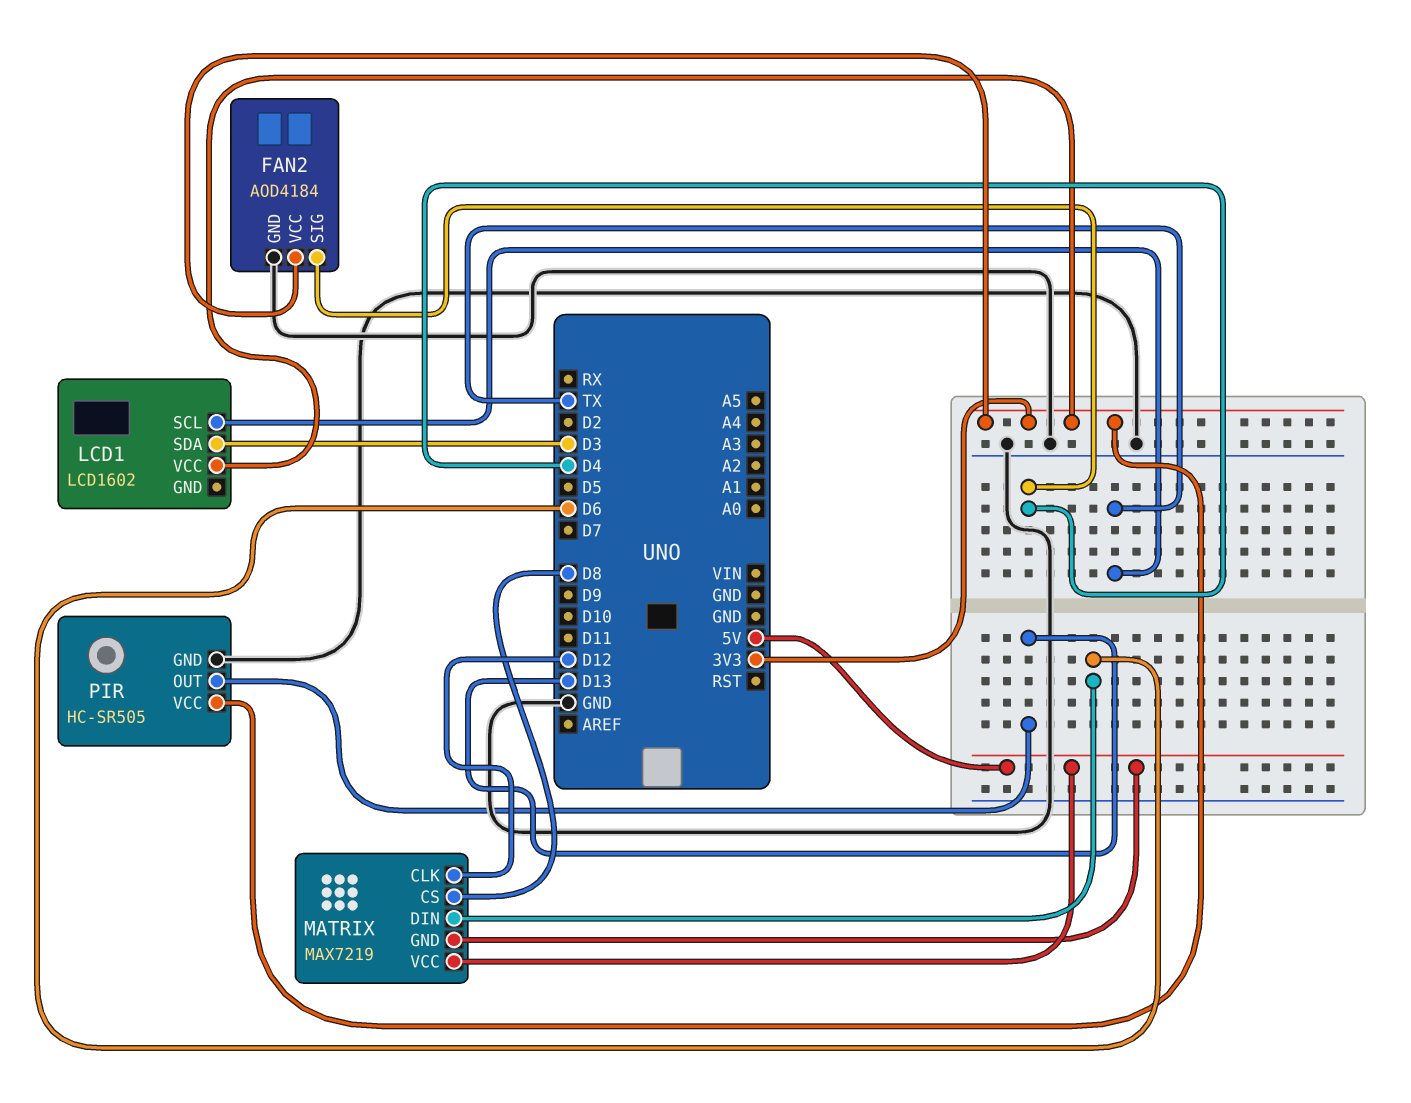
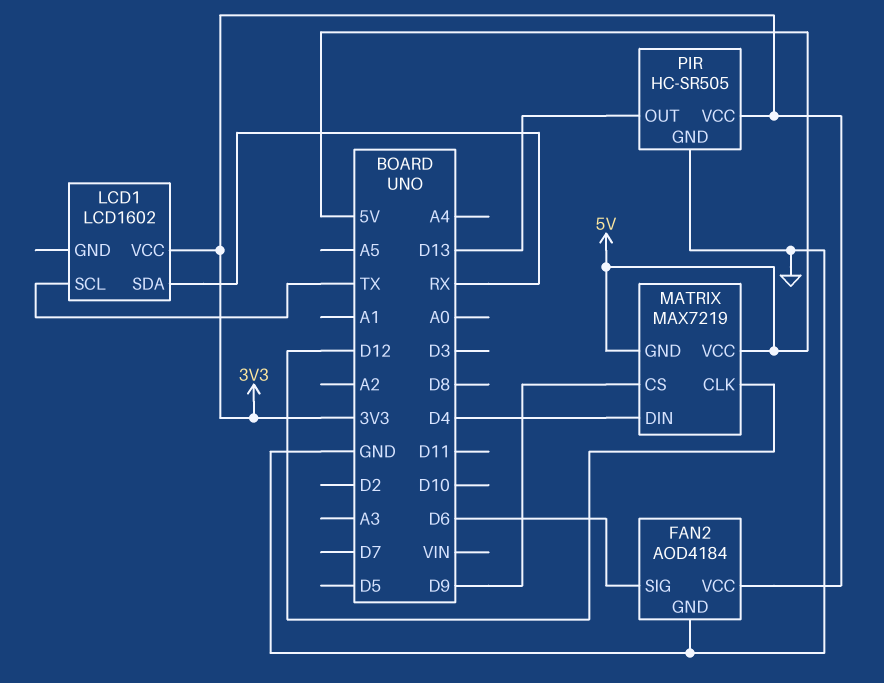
FAN2 pin SIG: D4 -> D6
LCD1 pin SDA: D3 -> RX
MATRIX pin CS: D8 -> D9
MATRIX pin DIN: D6 -> D4

